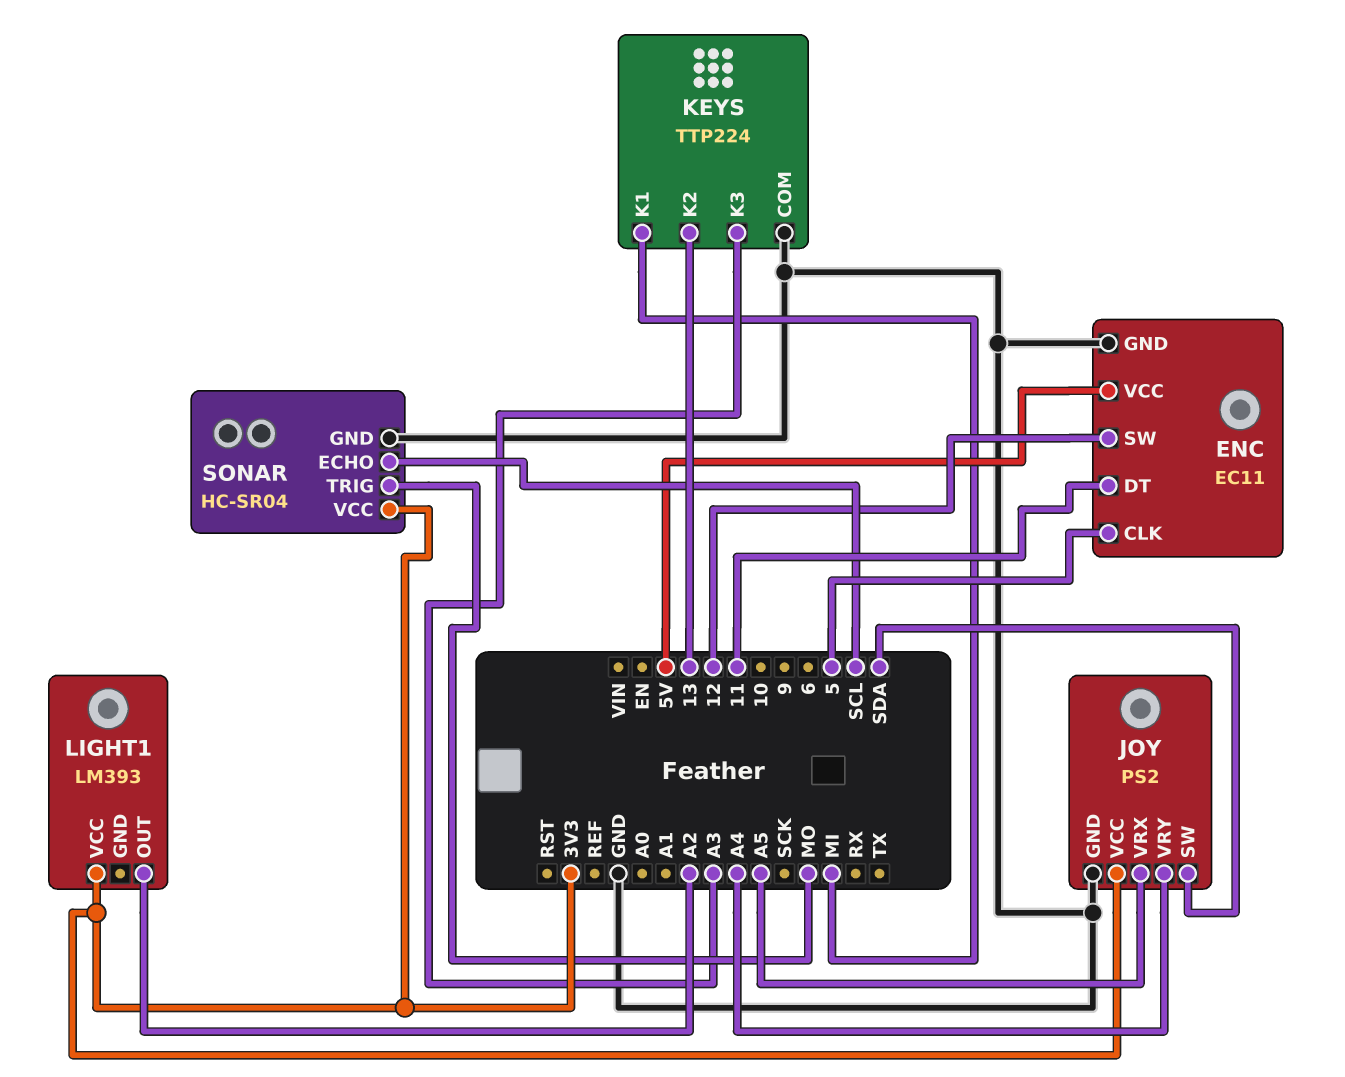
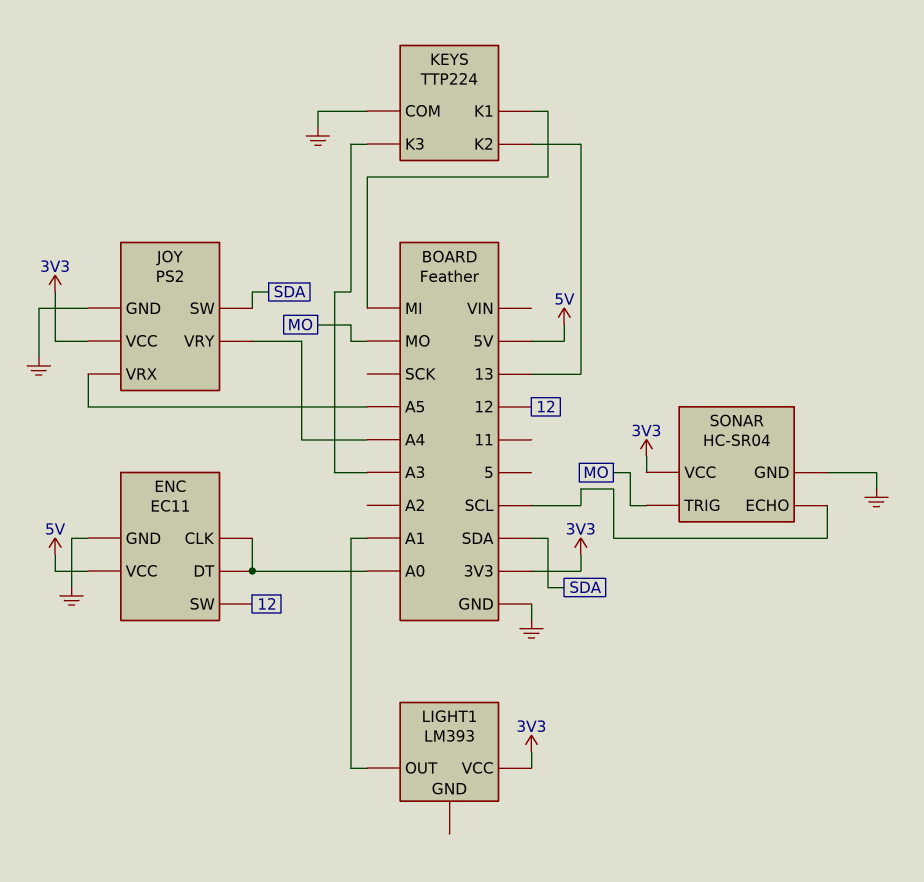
ENC pin CLK: 5 -> A0
ENC pin DT: 11 -> A0
LIGHT1 pin OUT: A2 -> A1

